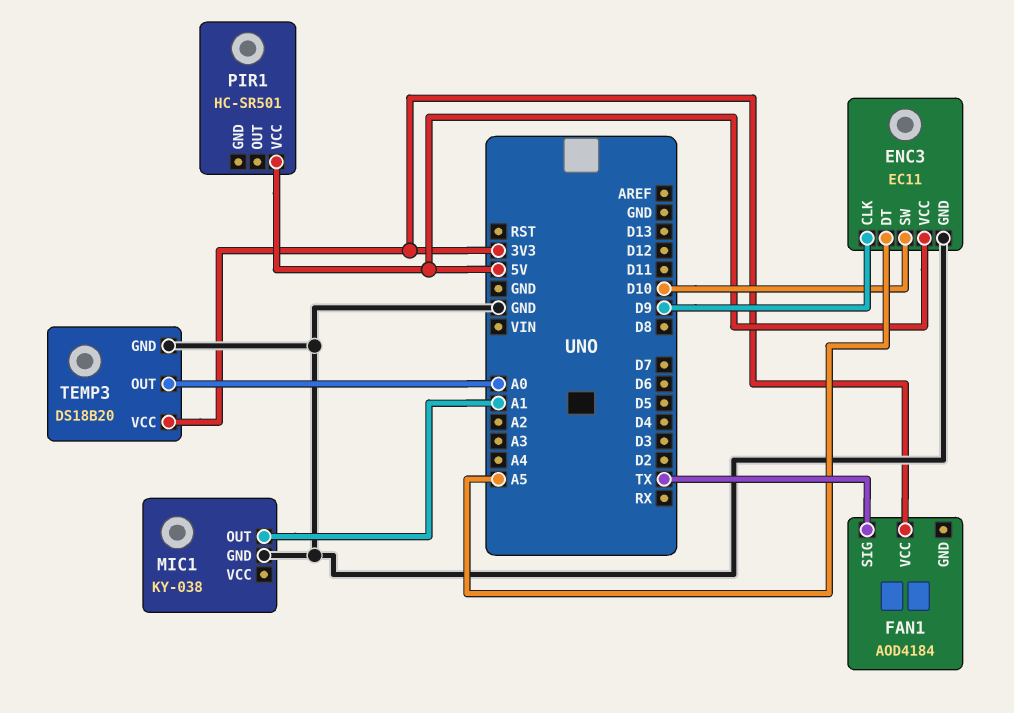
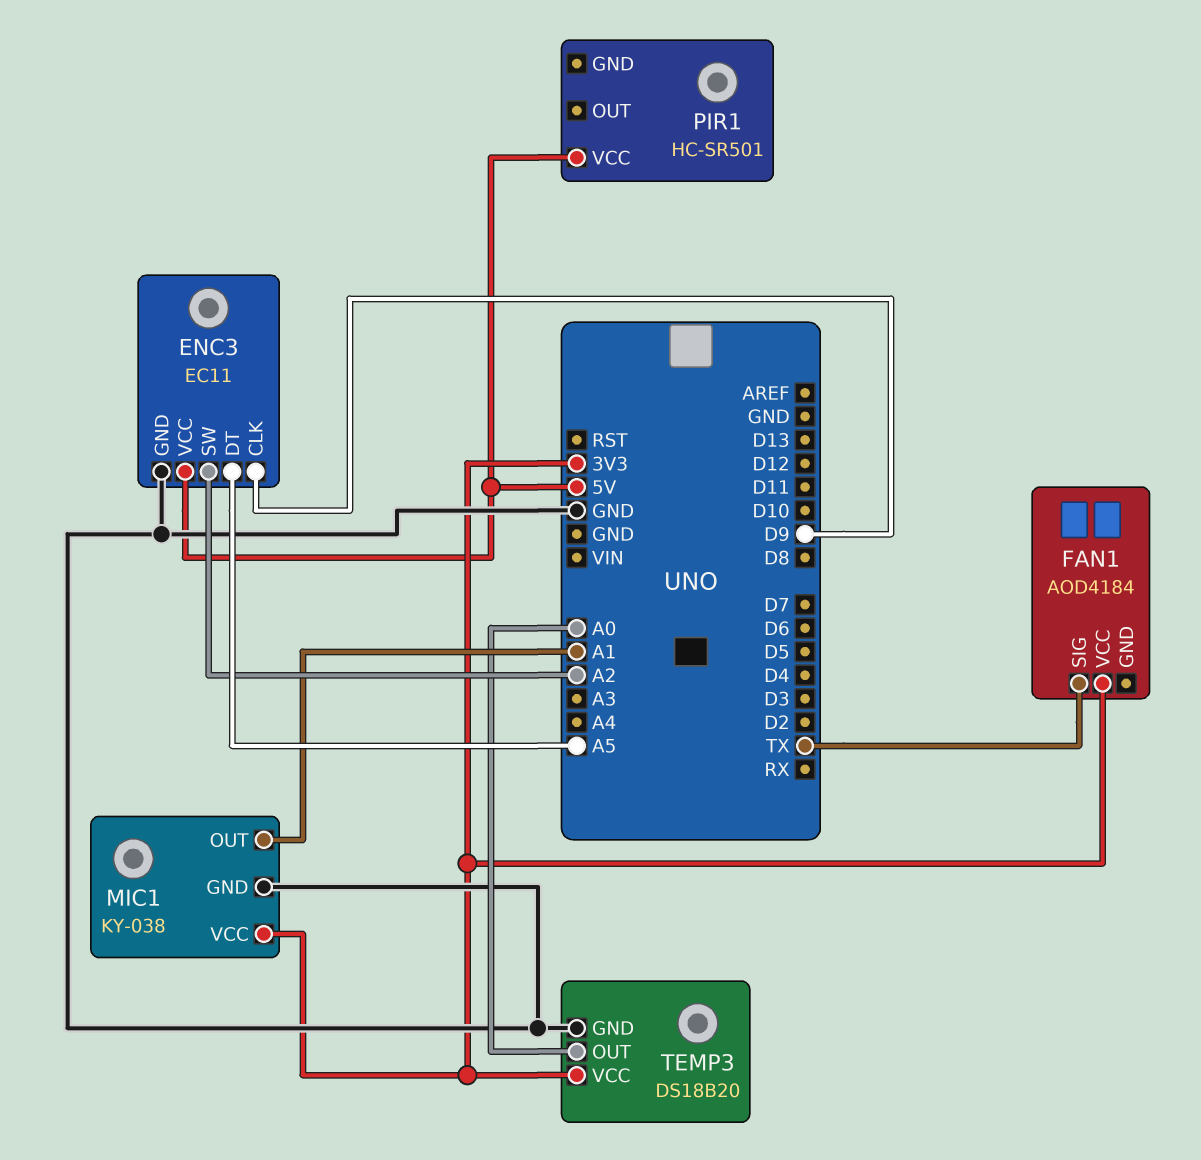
ENC3 pin SW: D10 -> A2
MIC1 pin VCC: none -> 3V3

